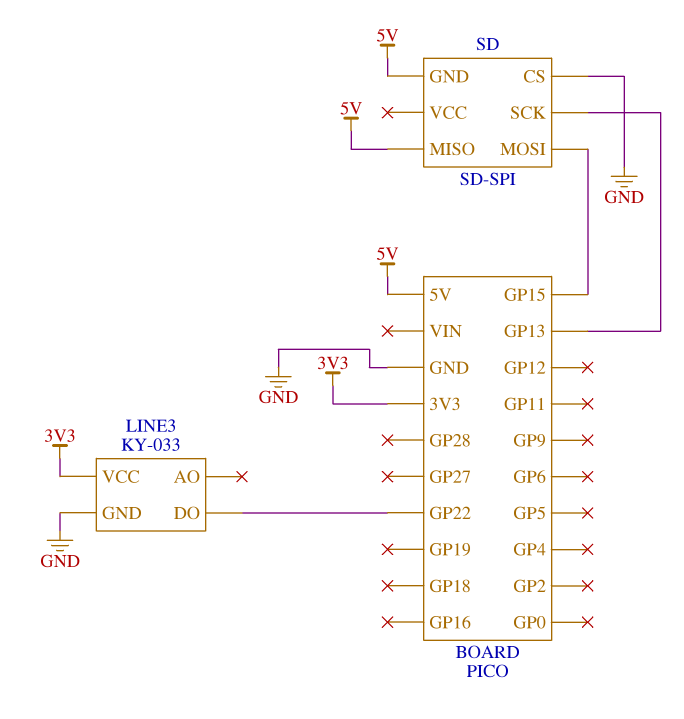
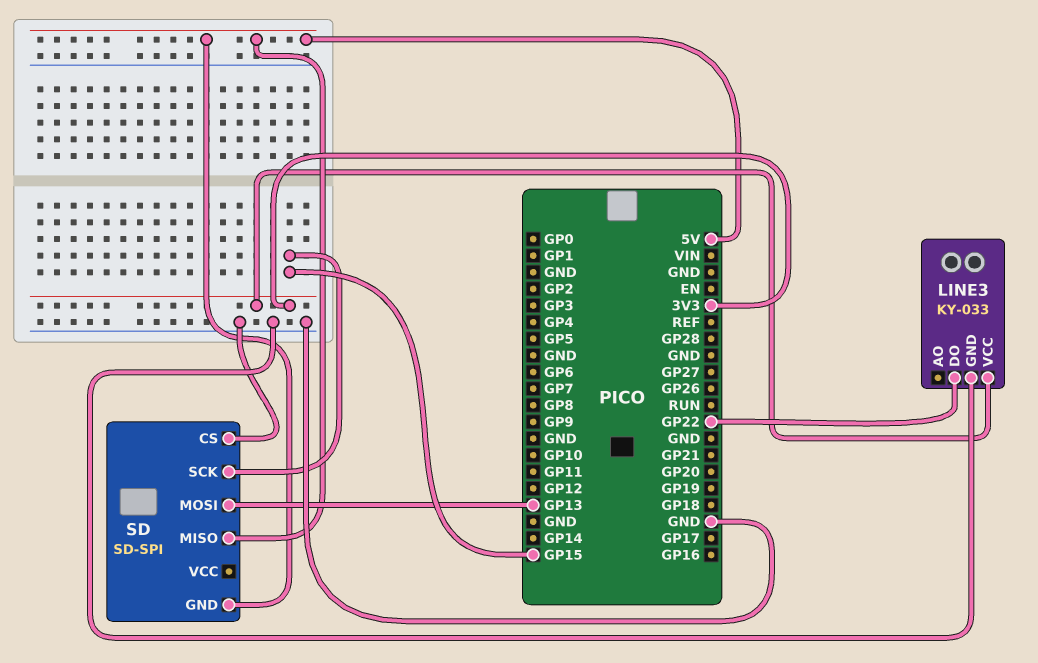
SD pin MOSI: GP15 -> GP13
SD pin SCK: GP13 -> GP15

